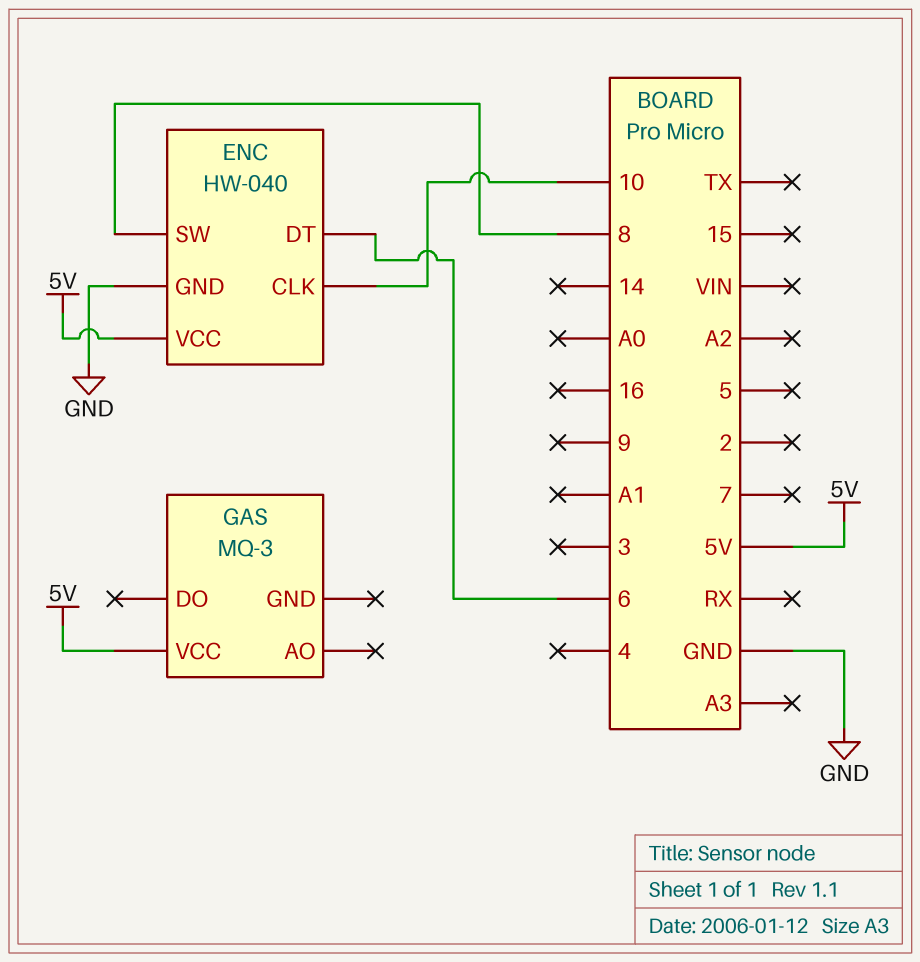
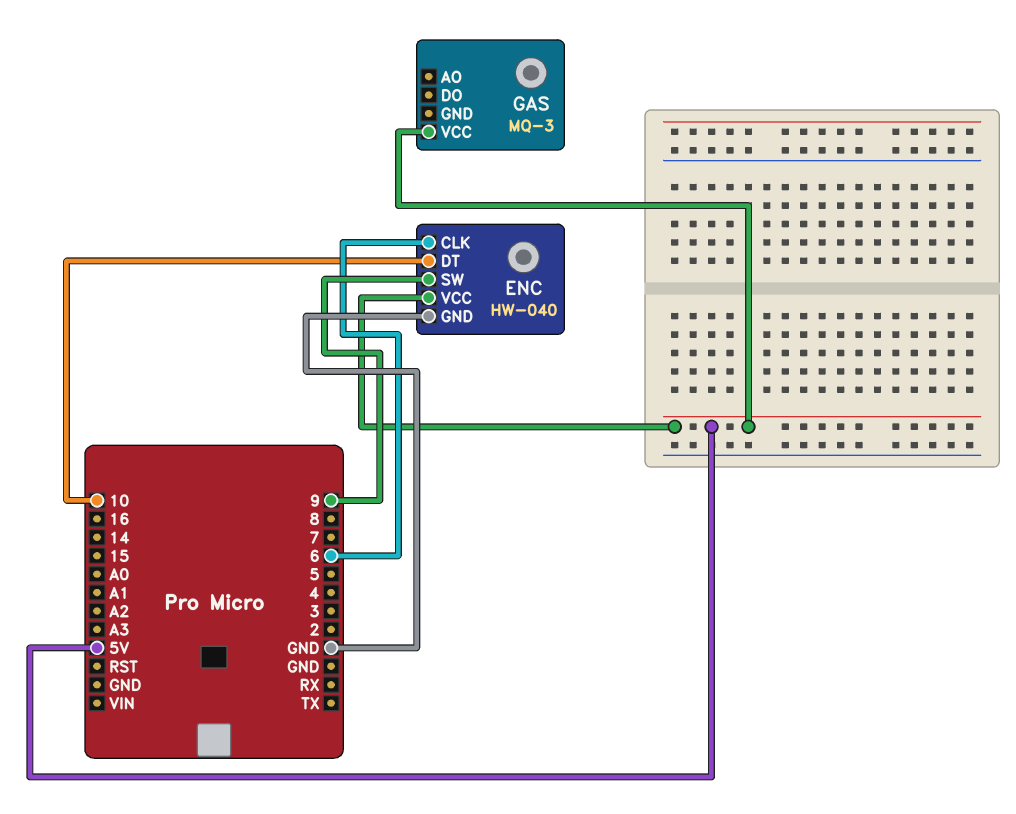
ENC pin CLK: 10 -> 6
ENC pin DT: 6 -> 10
ENC pin SW: 8 -> 9

